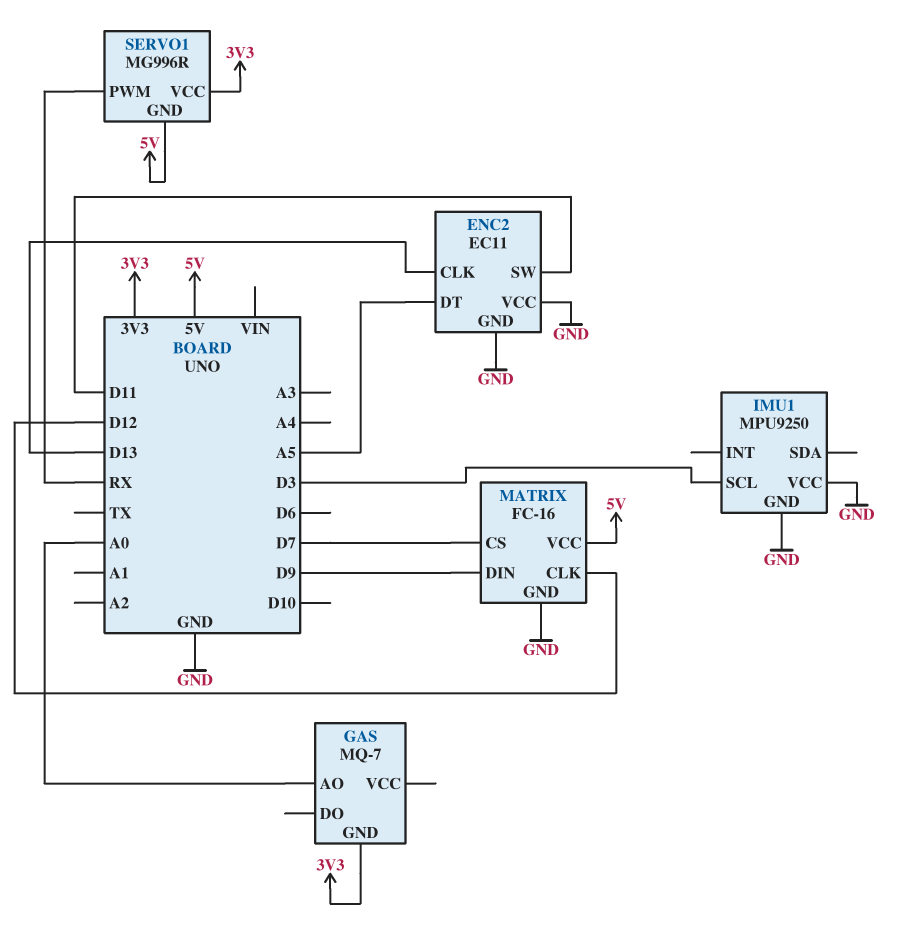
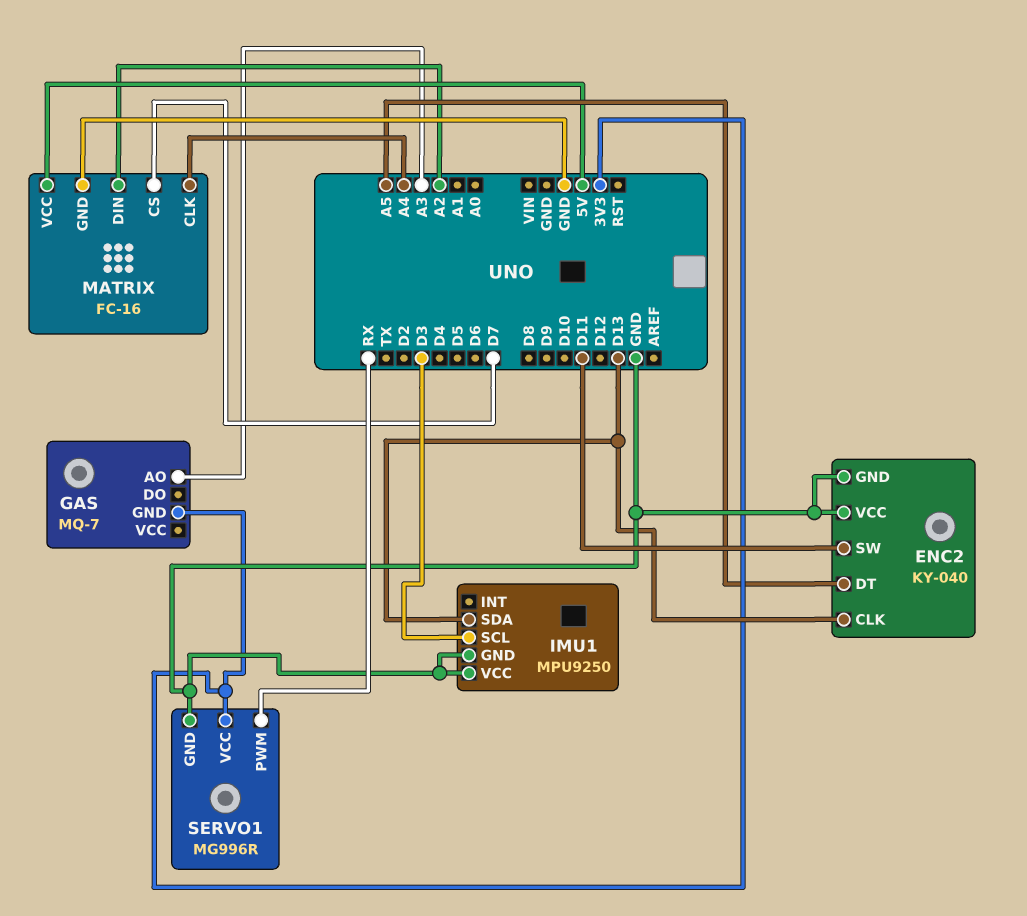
ENC2: EC11 -> KY-040
GAS pin AO: A0 -> A3
IMU1 pin SDA: none -> D13
MATRIX pin CLK: D12 -> A4
MATRIX pin DIN: D9 -> A2
SERVO1 pin GND: 5V -> GND

